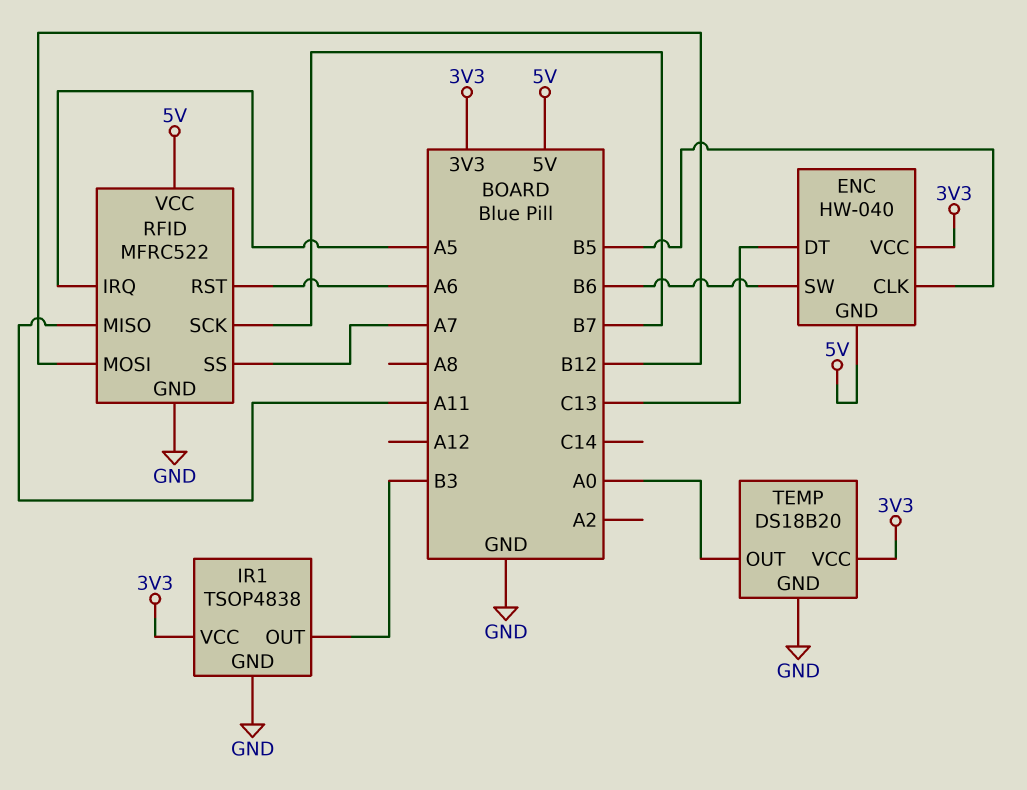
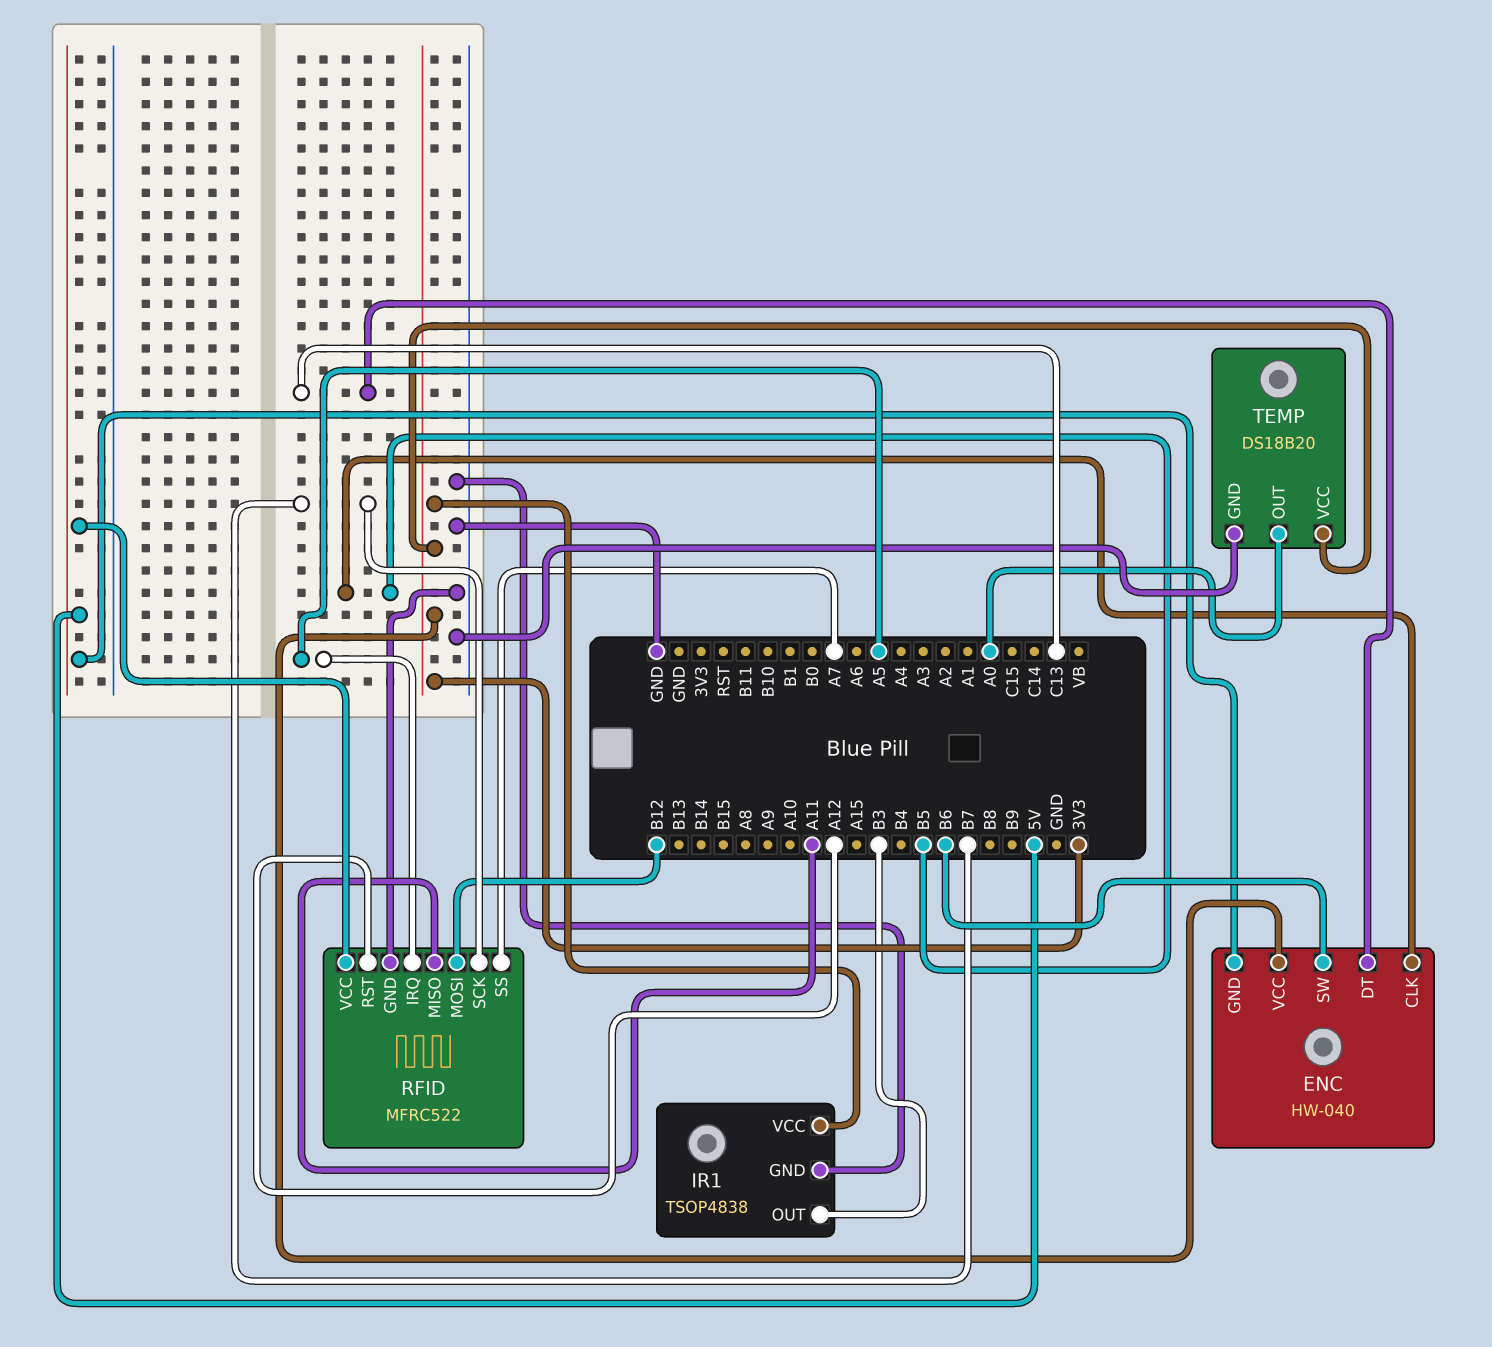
RFID pin RST: A6 -> A12

